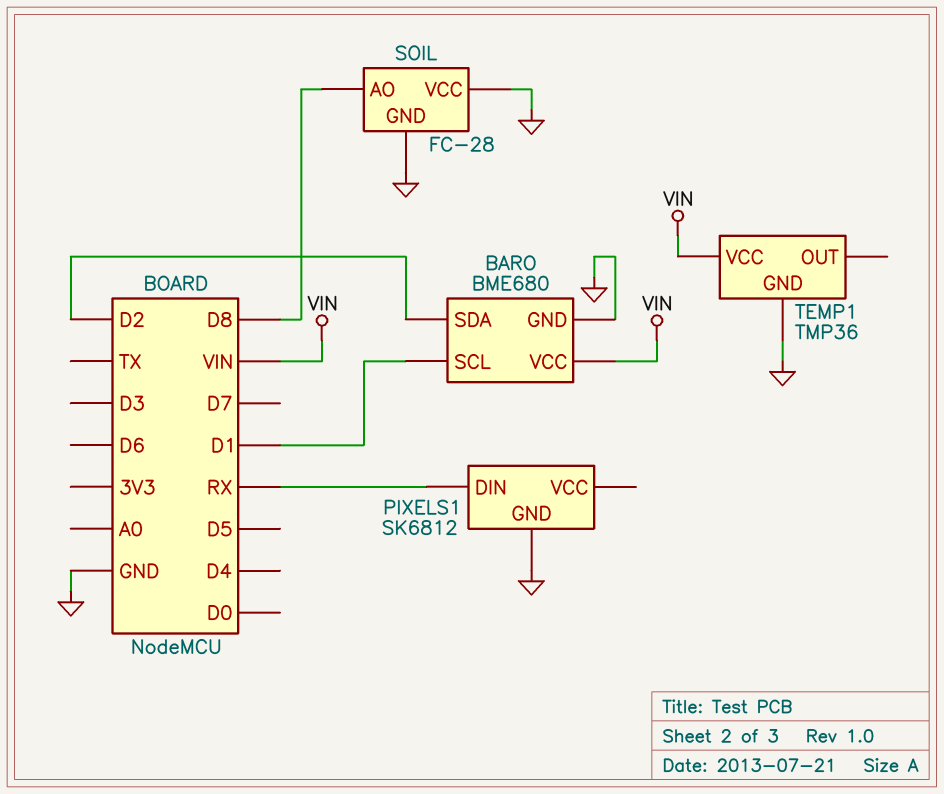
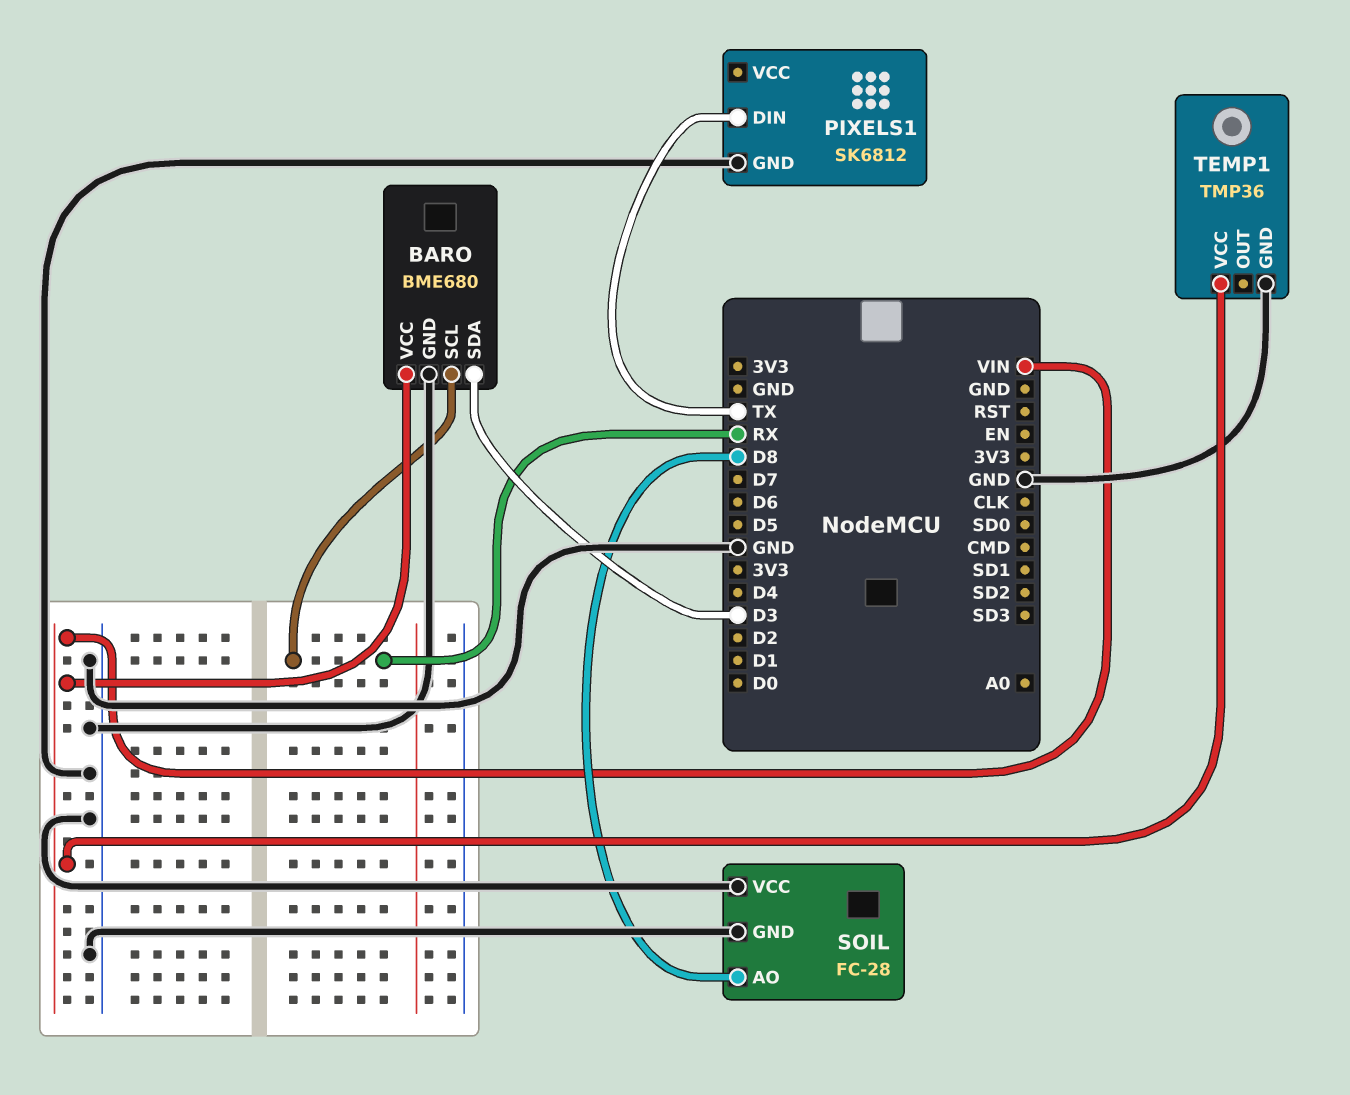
BARO pin SCL: D1 -> RX
BARO pin SDA: D2 -> D3
PIXELS1 pin DIN: RX -> TX

